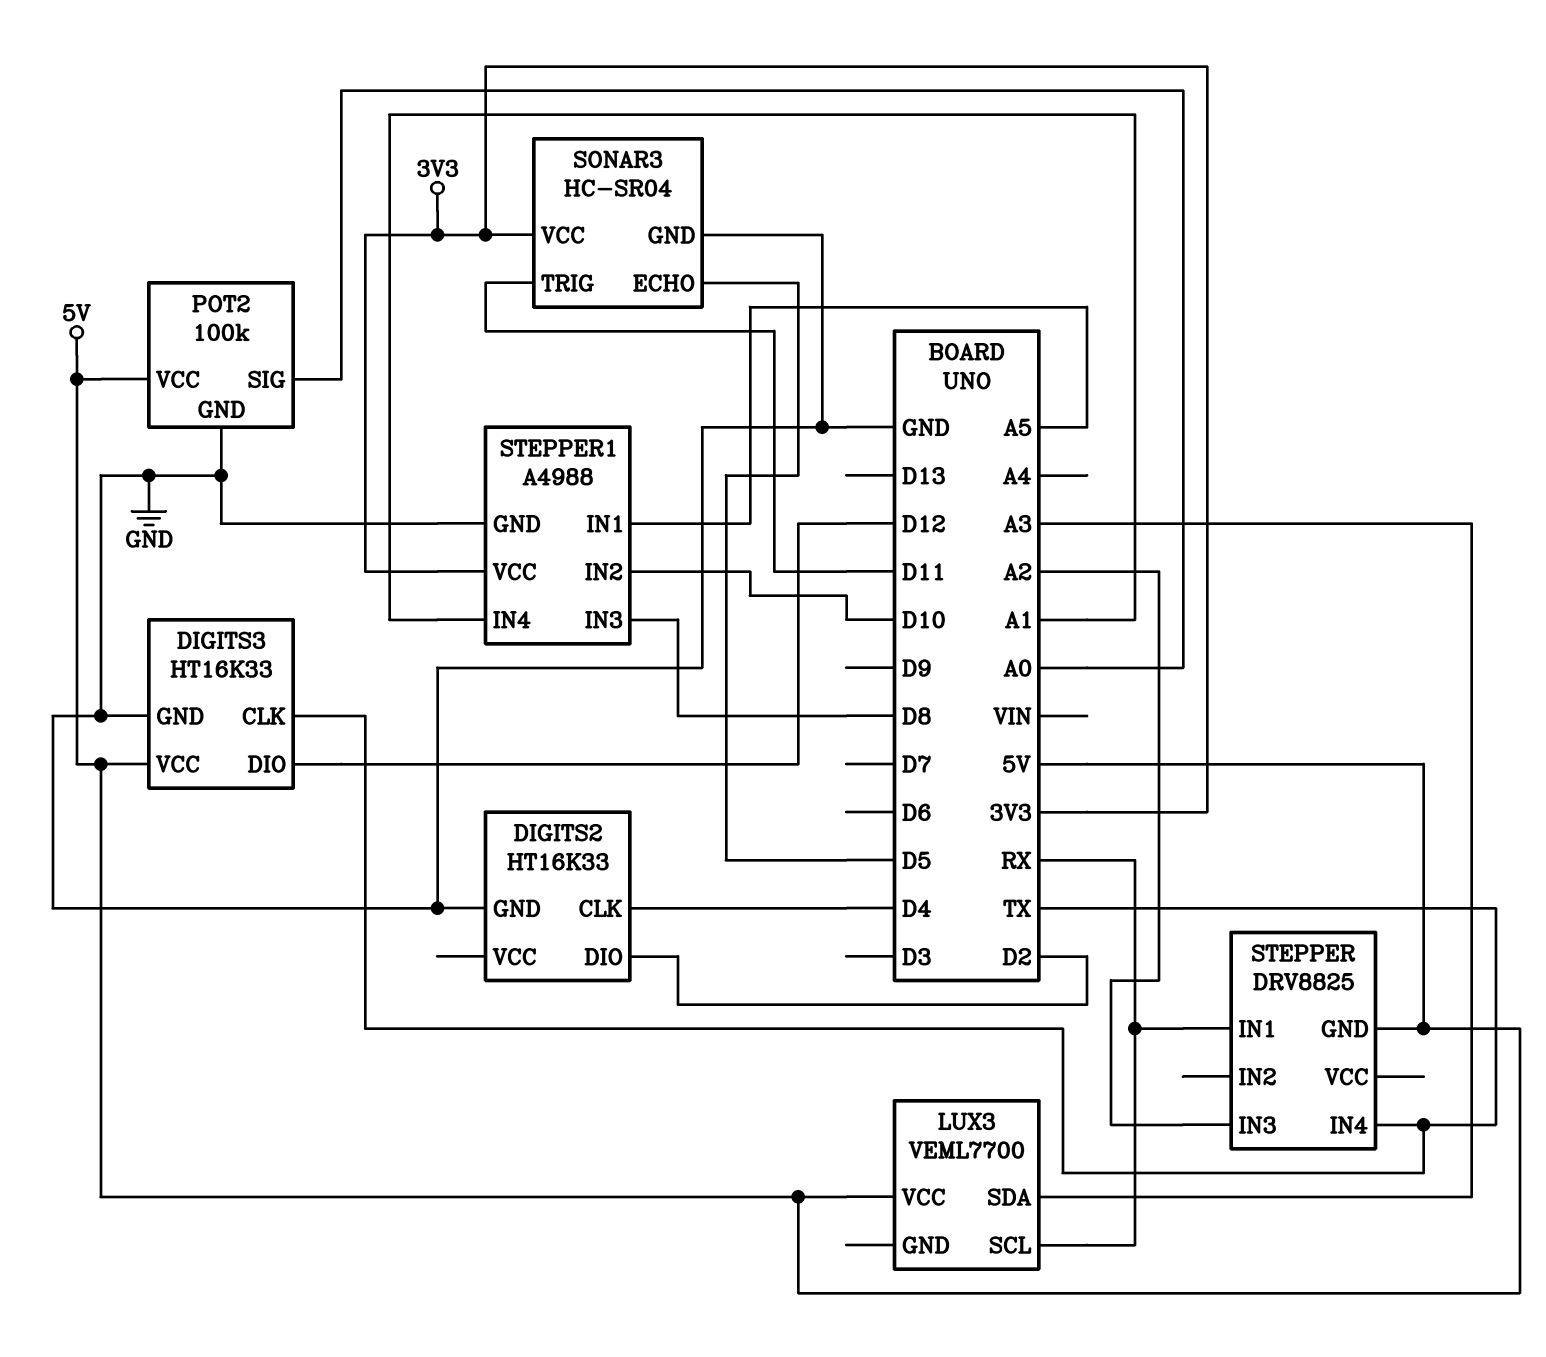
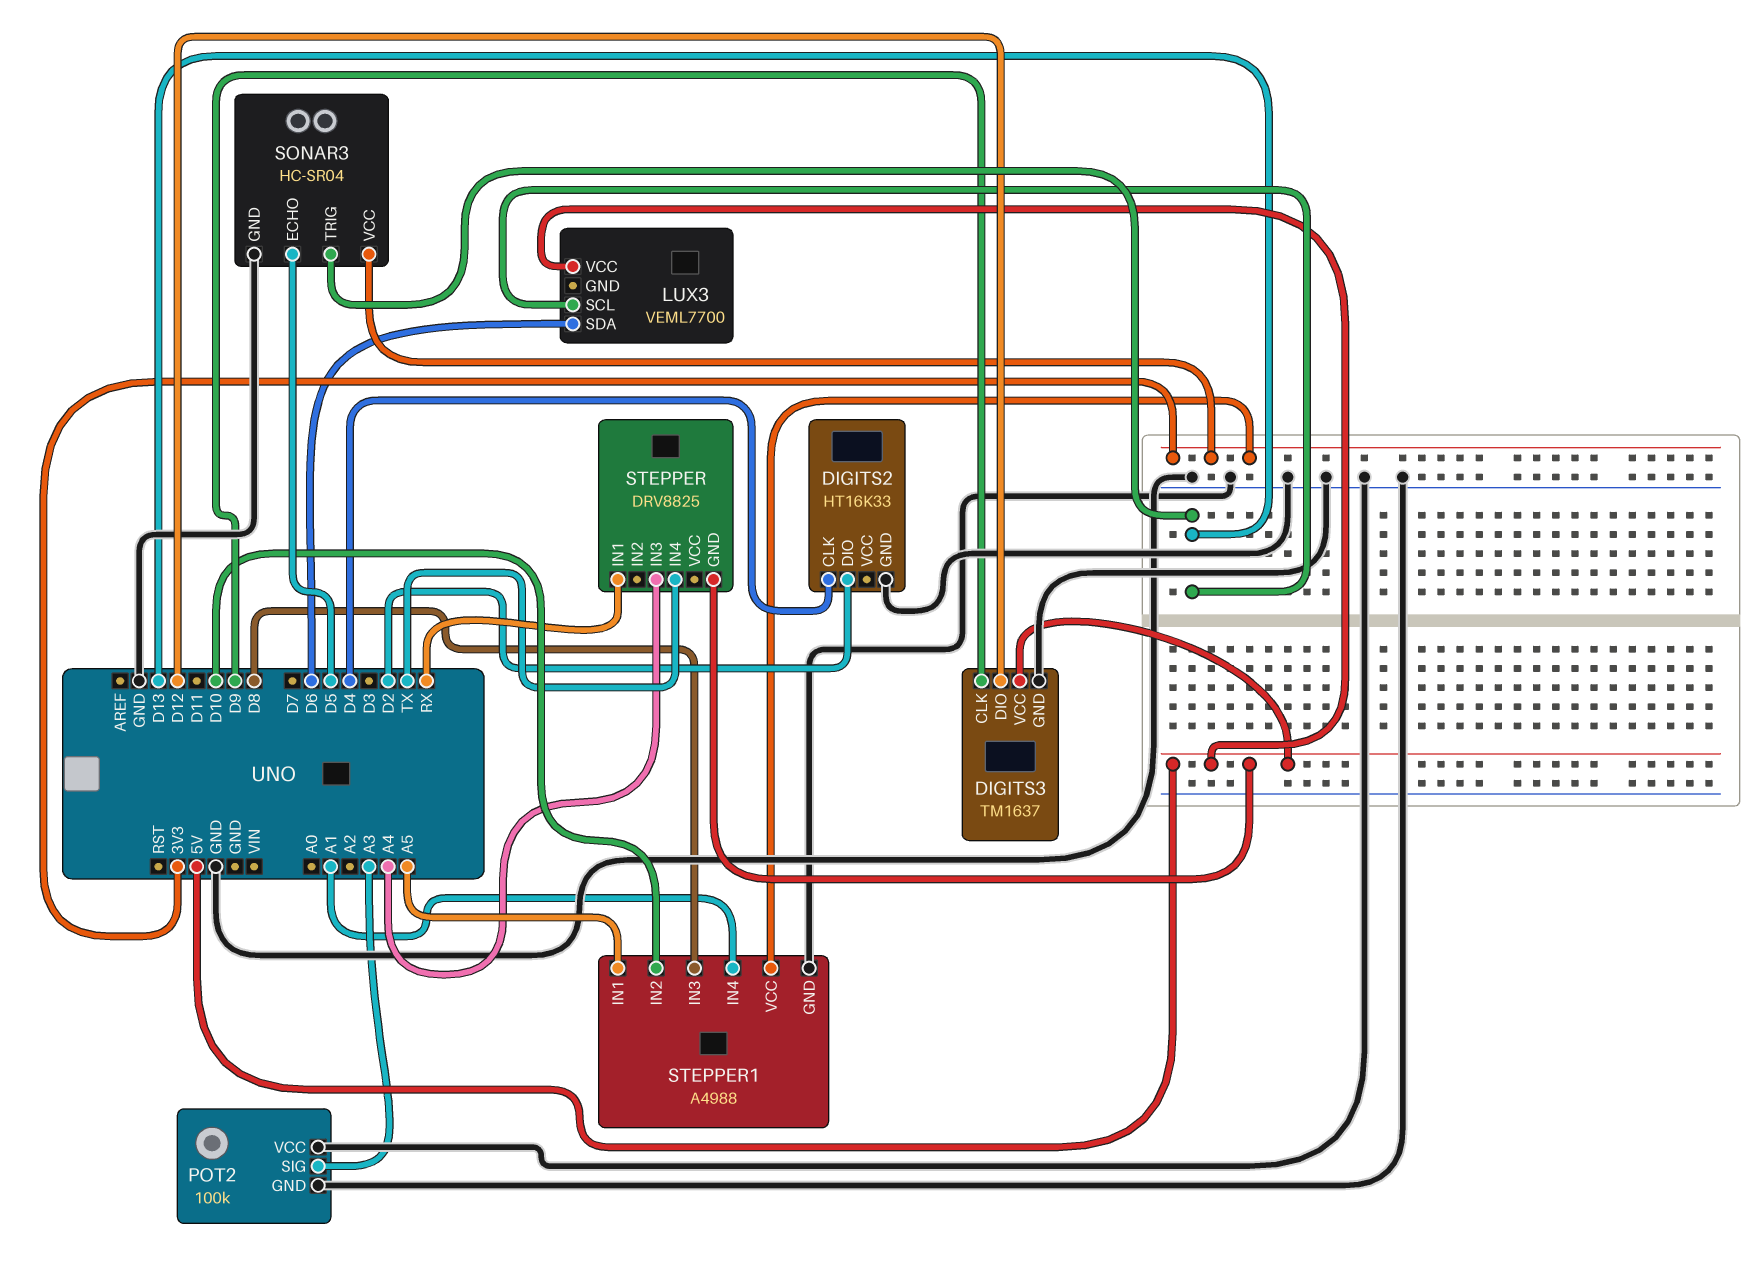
DIGITS3: HT16K33 -> TM1637
DIGITS3 pin CLK: TX -> D9
LUX3 pin SCL: RX -> D13
LUX3 pin SDA: A3 -> D6
POT2 pin SIG: A0 -> A3
POT2 pin VCC: 5V -> GND
SONAR3 pin TRIG: D11 -> D13
STEPPER pin IN3: A2 -> A4

